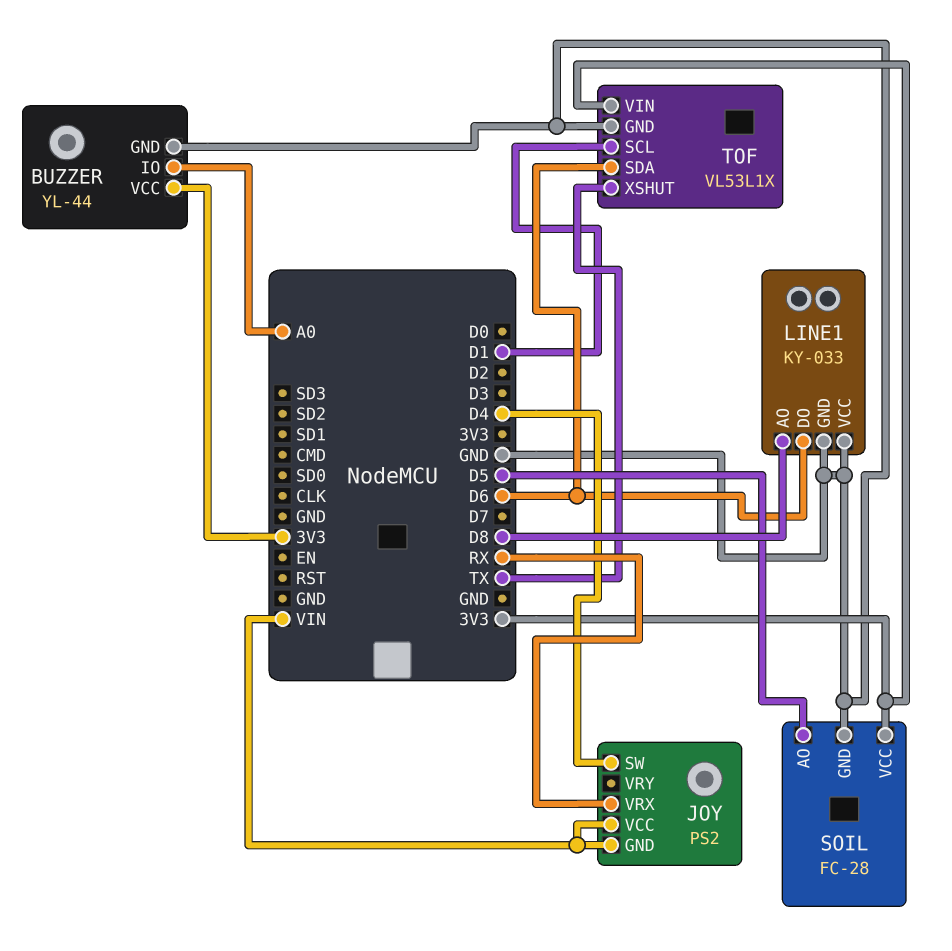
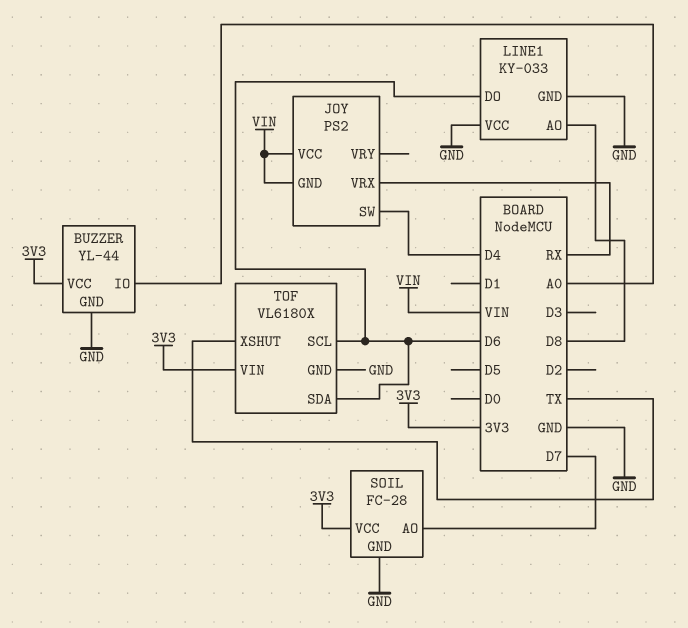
SOIL pin AO: D5 -> D7
TOF: VL53L1X -> VL6180X
TOF pin SCL: D1 -> D6

